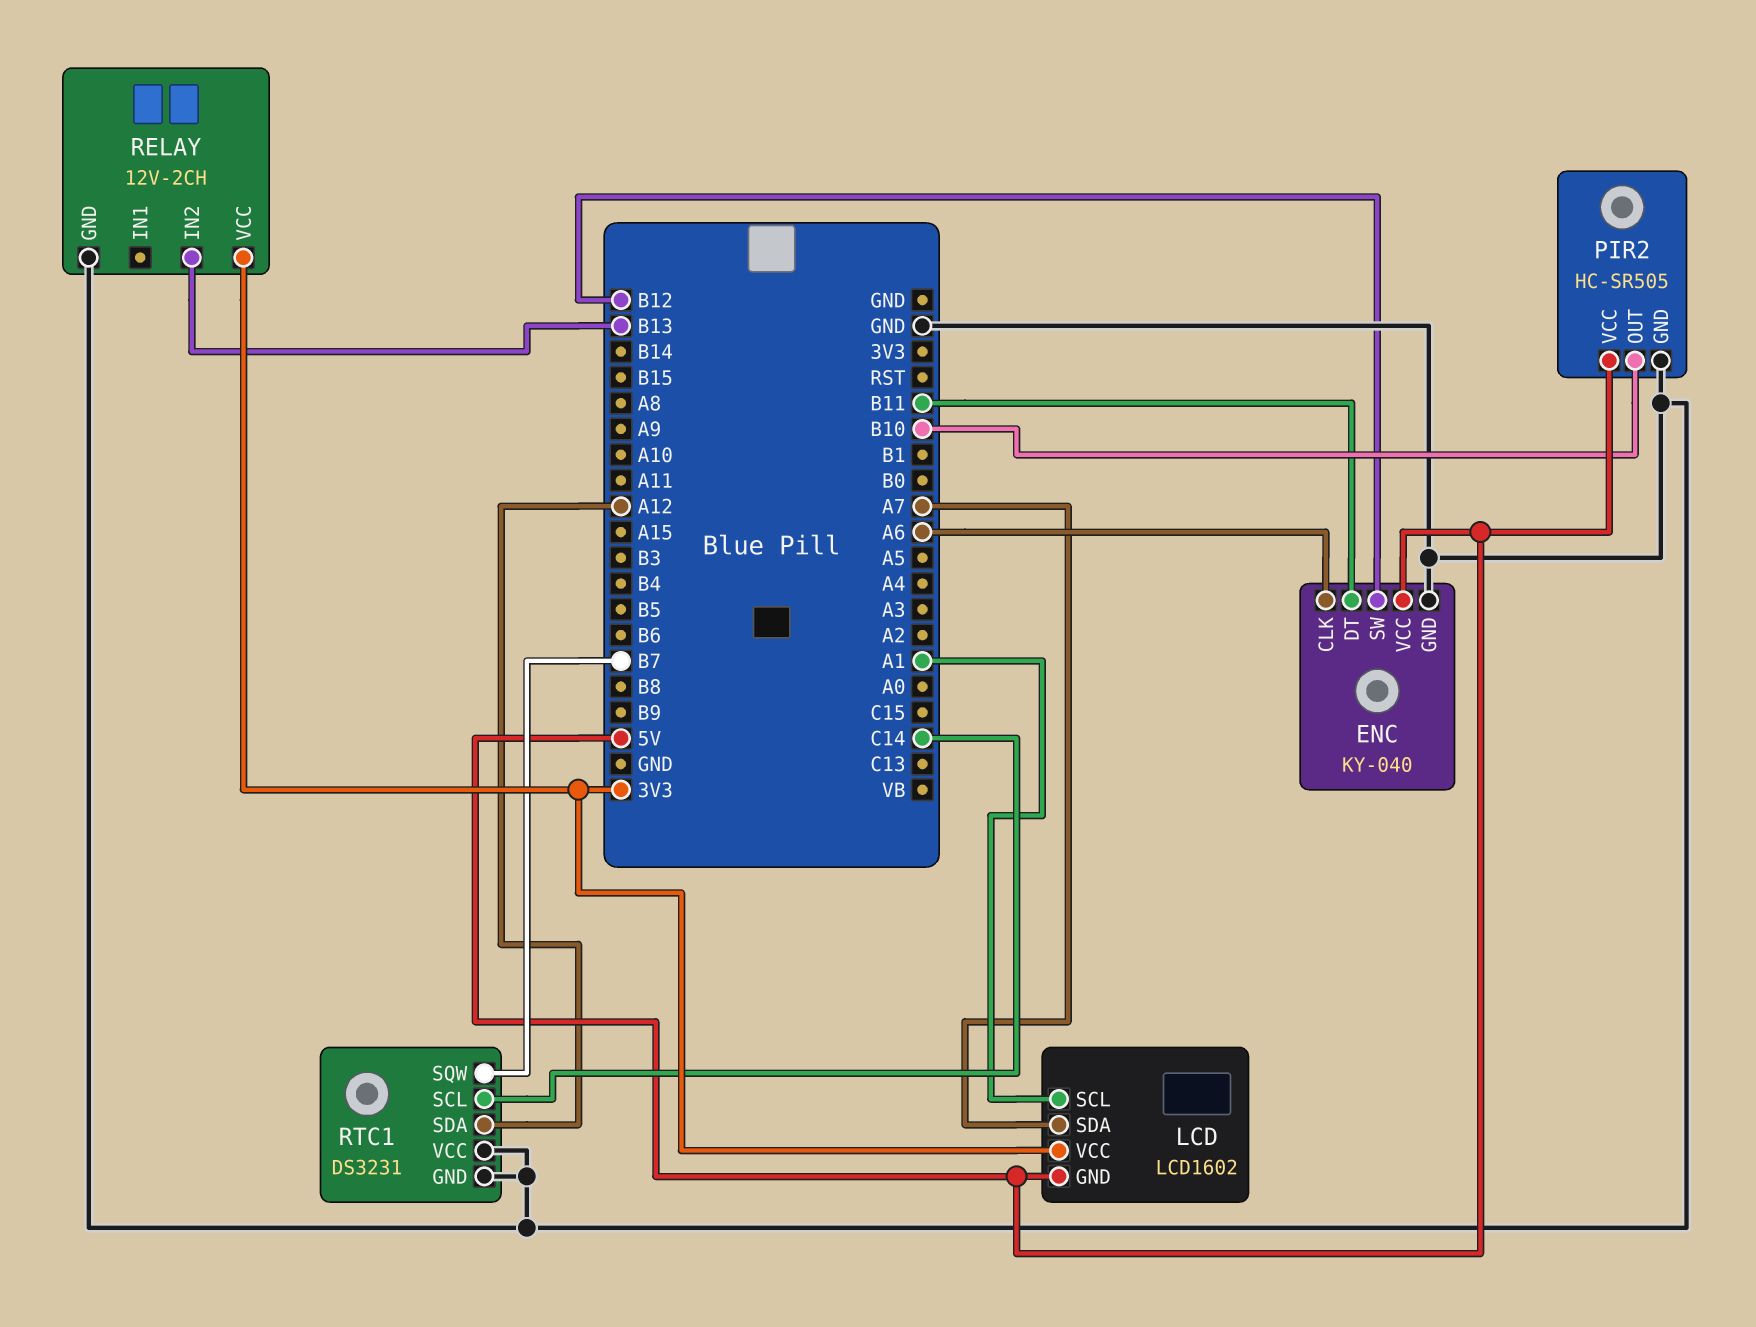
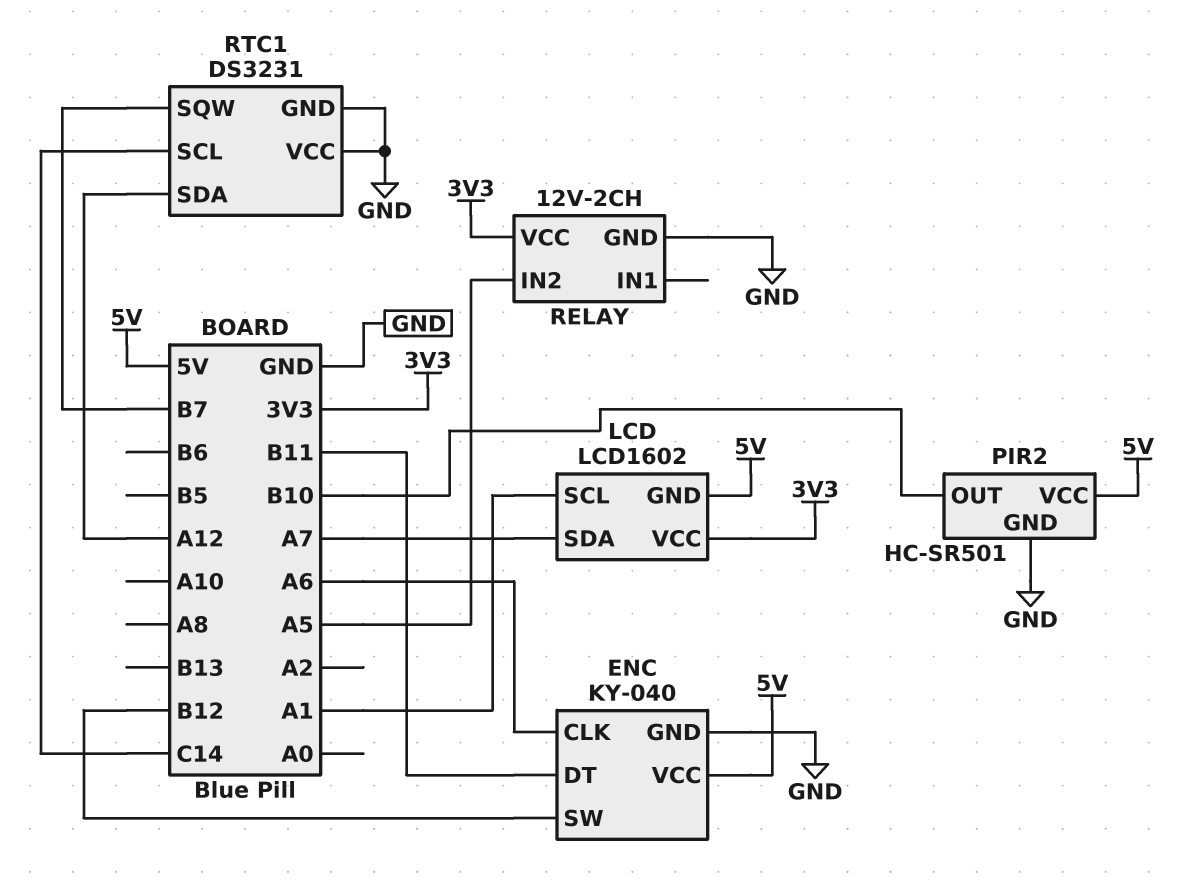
PIR2: HC-SR505 -> HC-SR501
RELAY pin IN2: B13 -> A5

